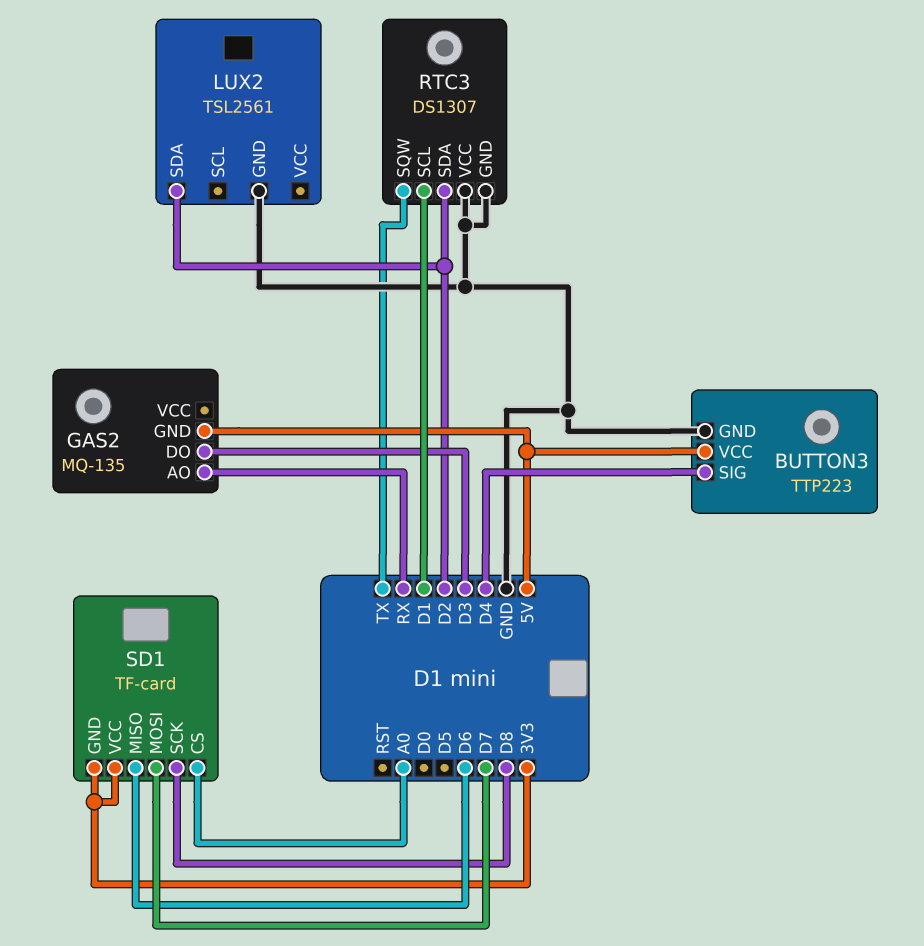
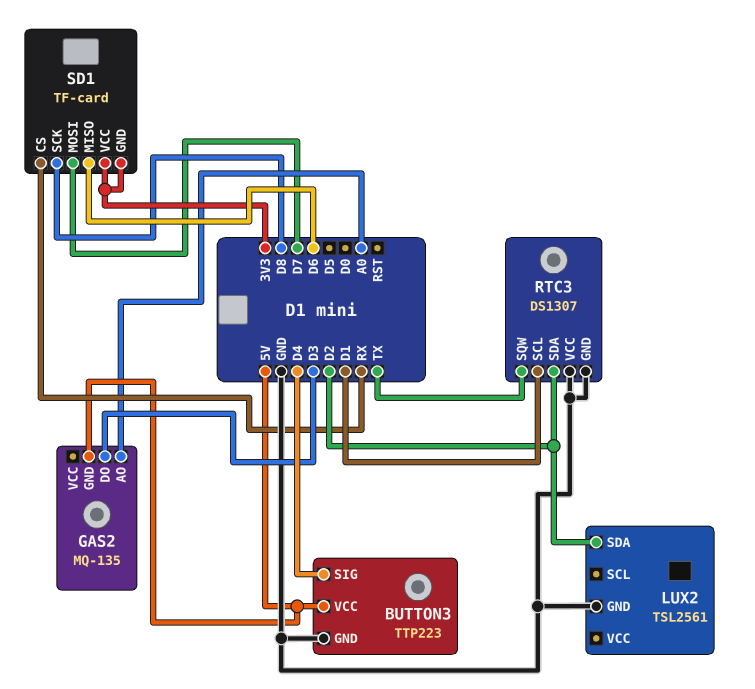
GAS2 pin AO: RX -> A0
SD1 pin CS: A0 -> RX

